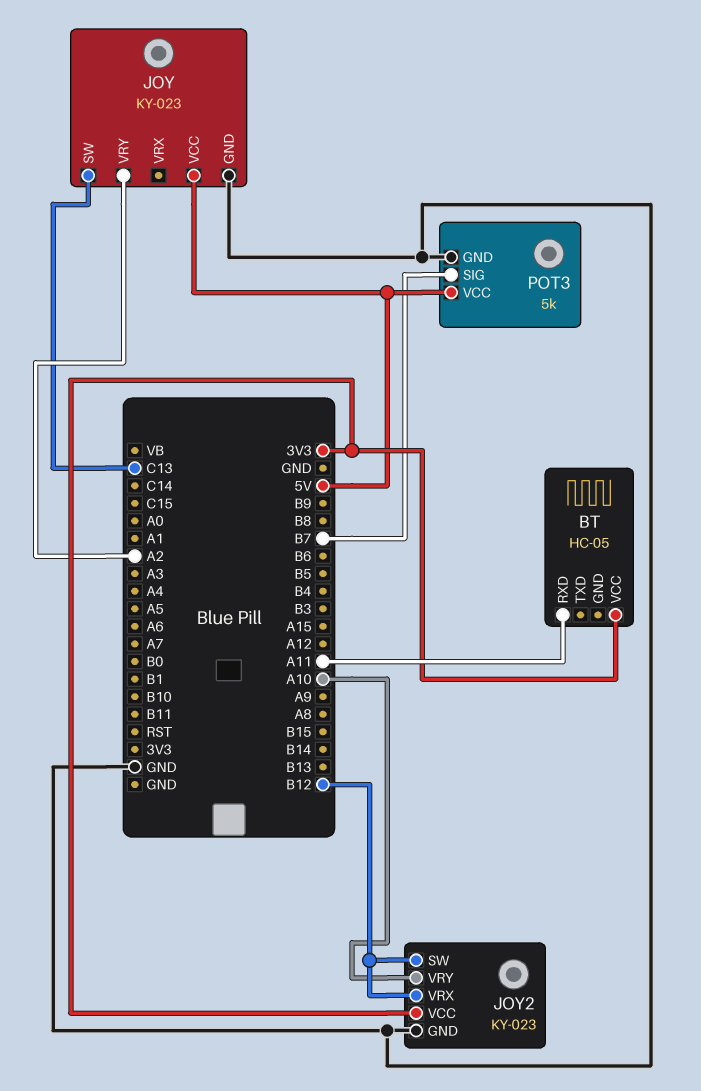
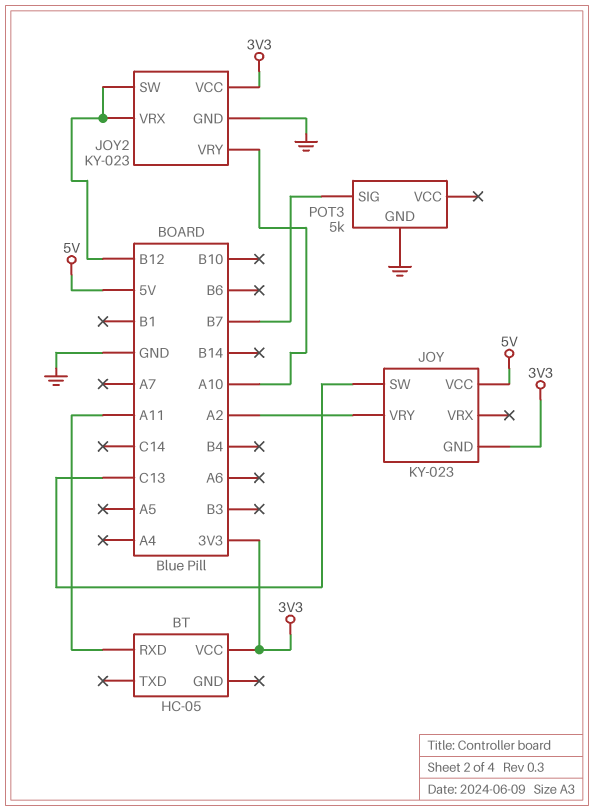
JOY pin GND: GND -> 3V3
POT3 pin VCC: 5V -> none

